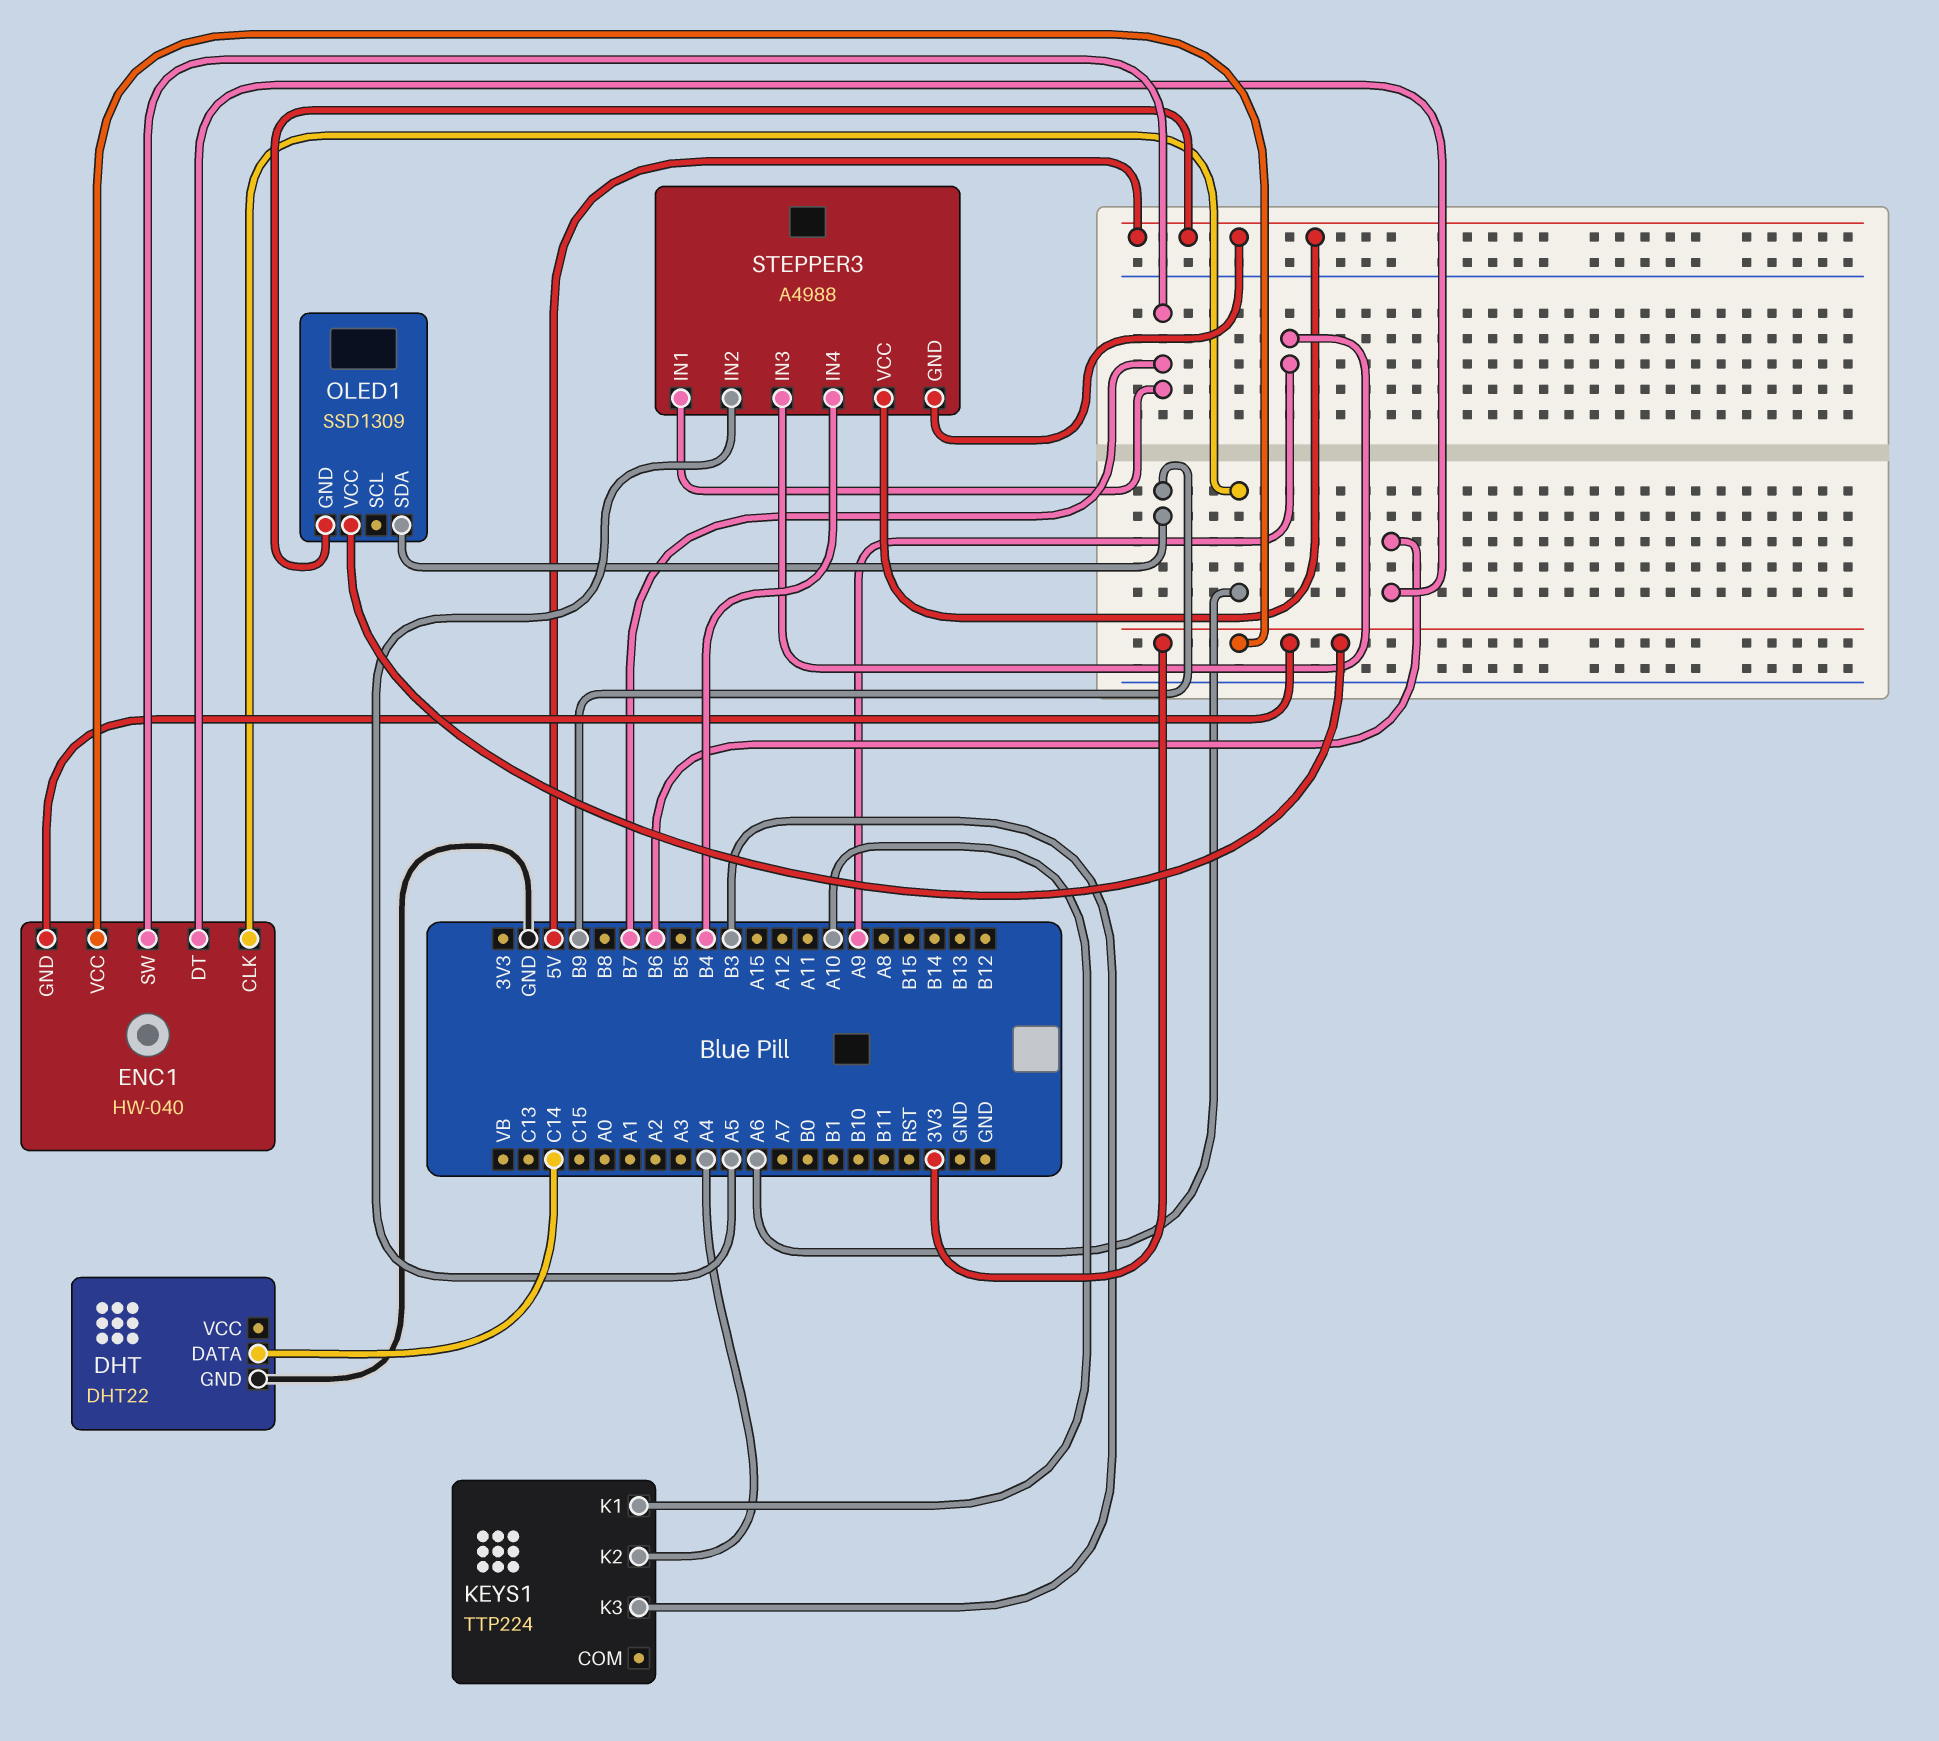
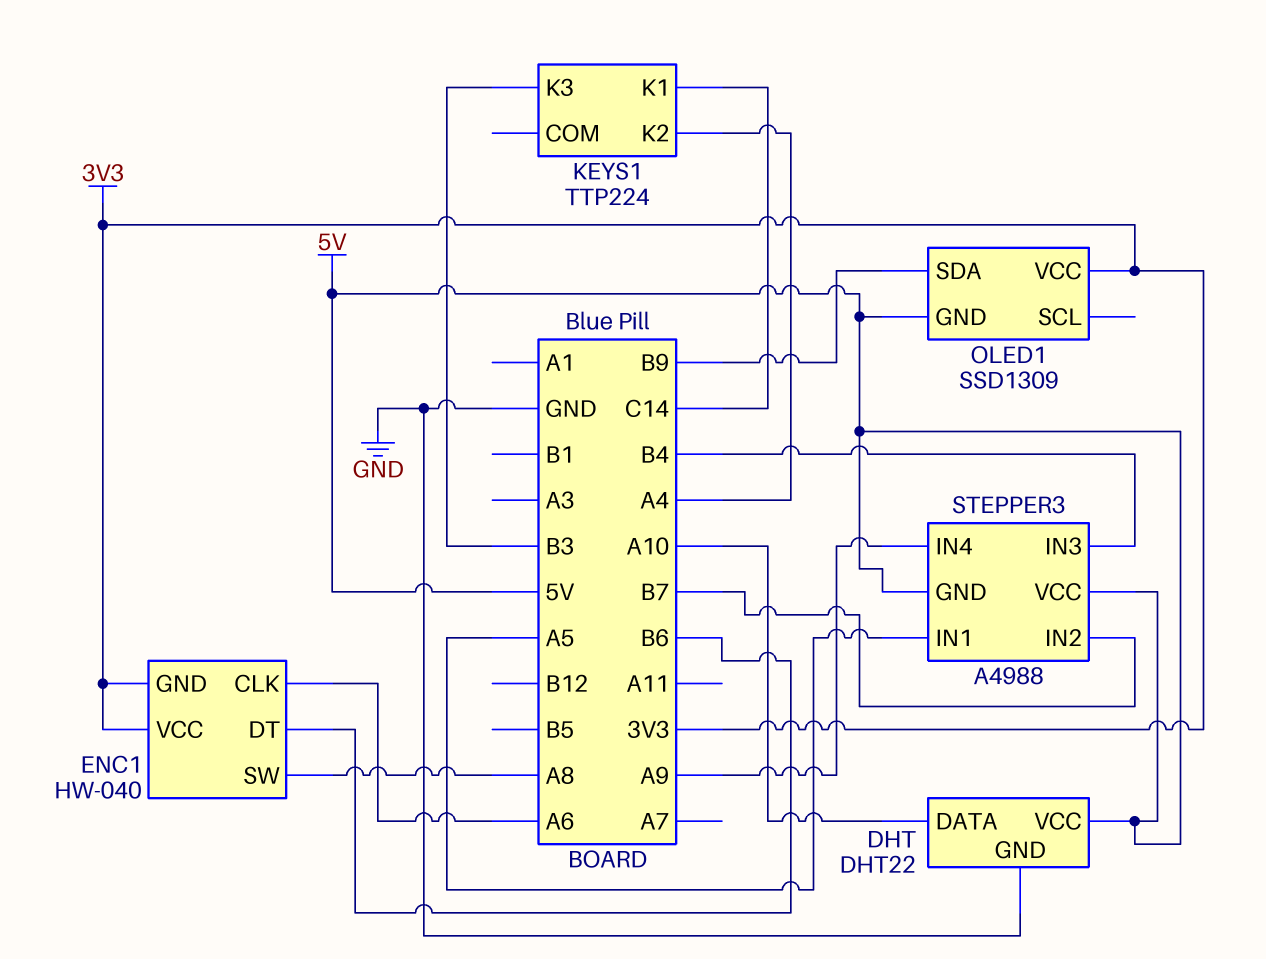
DHT pin DATA: C14 -> A10
DHT pin VCC: none -> 5V
ENC1 pin SW: B7 -> A8
KEYS1 pin K1: A10 -> C14
STEPPER3 pin IN1: B7 -> A5
STEPPER3 pin IN2: A5 -> B7
STEPPER3 pin IN3: A9 -> B4
STEPPER3 pin IN4: B4 -> A9

